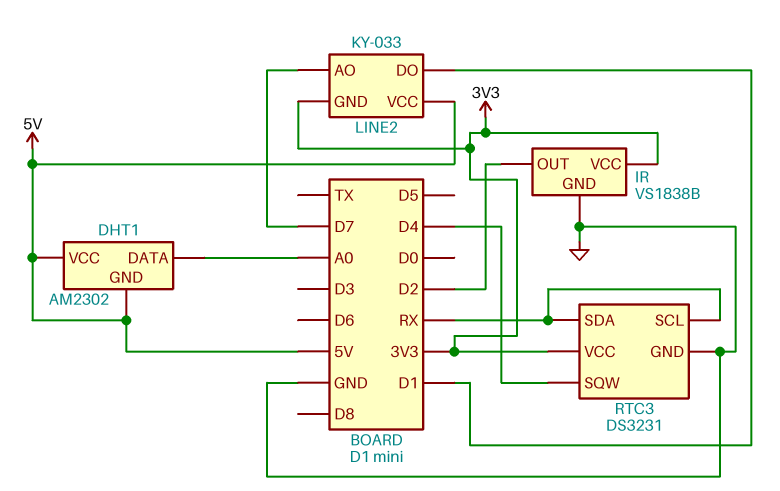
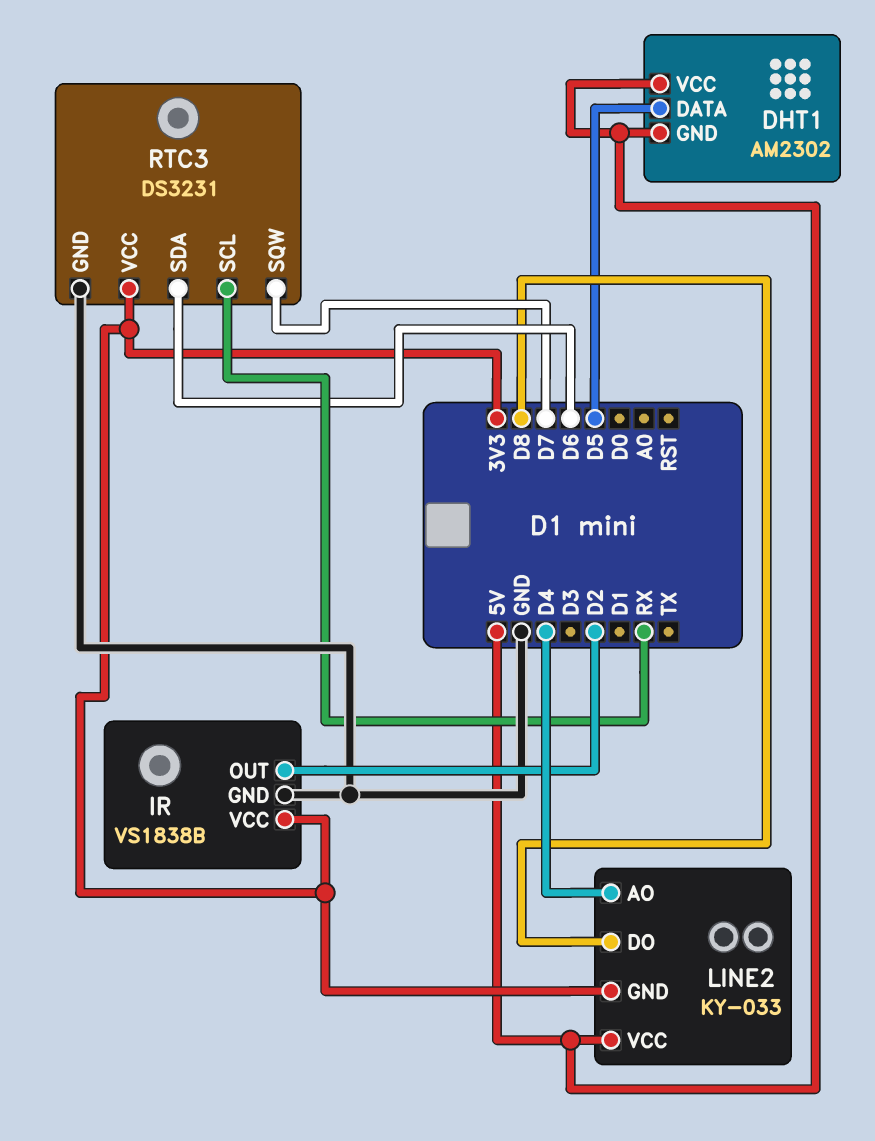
DHT1 pin DATA: A0 -> D5
LINE2 pin AO: D7 -> D4
LINE2 pin DO: D1 -> D8
RTC3 pin SDA: RX -> D6
RTC3 pin SQW: D4 -> D7

